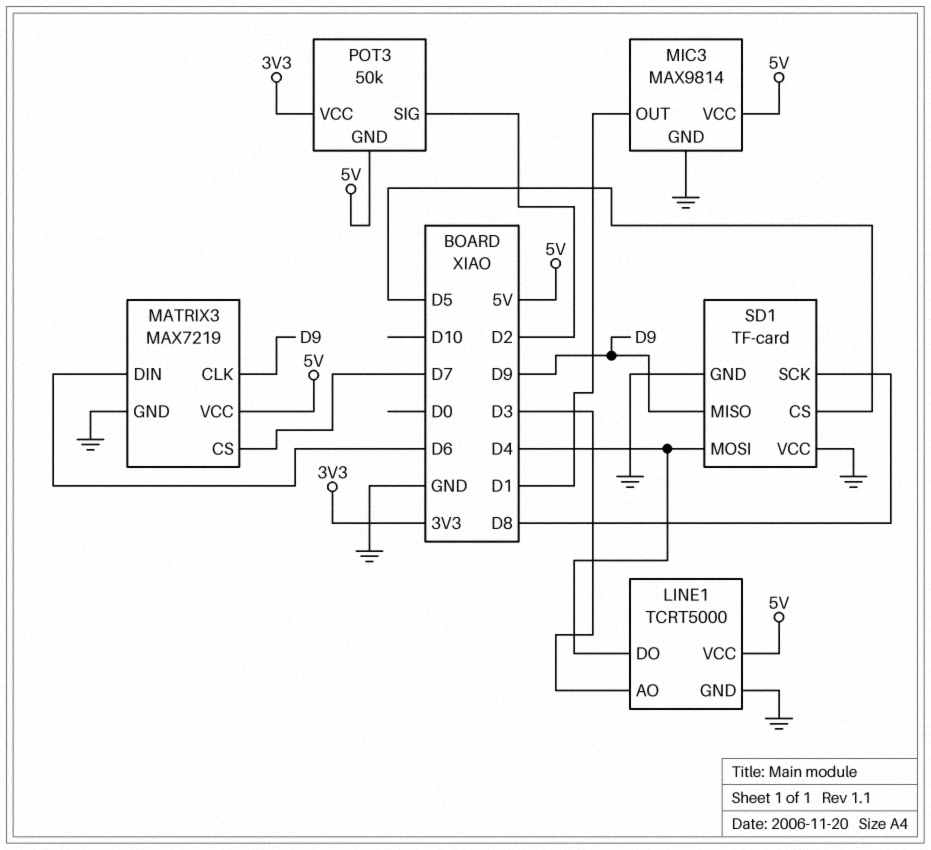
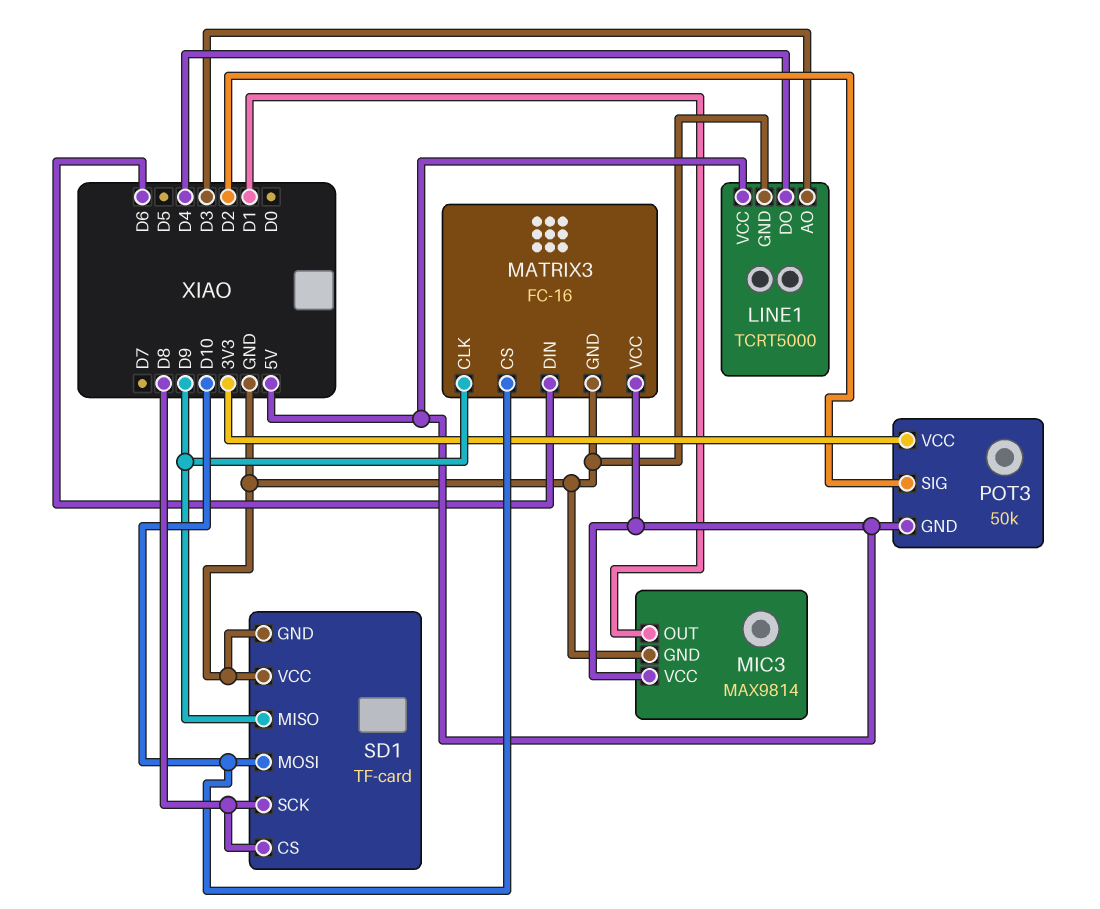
MATRIX3: MAX7219 -> FC-16
MATRIX3 pin CS: D7 -> D10
SD1 pin CS: D5 -> D8
SD1 pin MOSI: D4 -> D10

